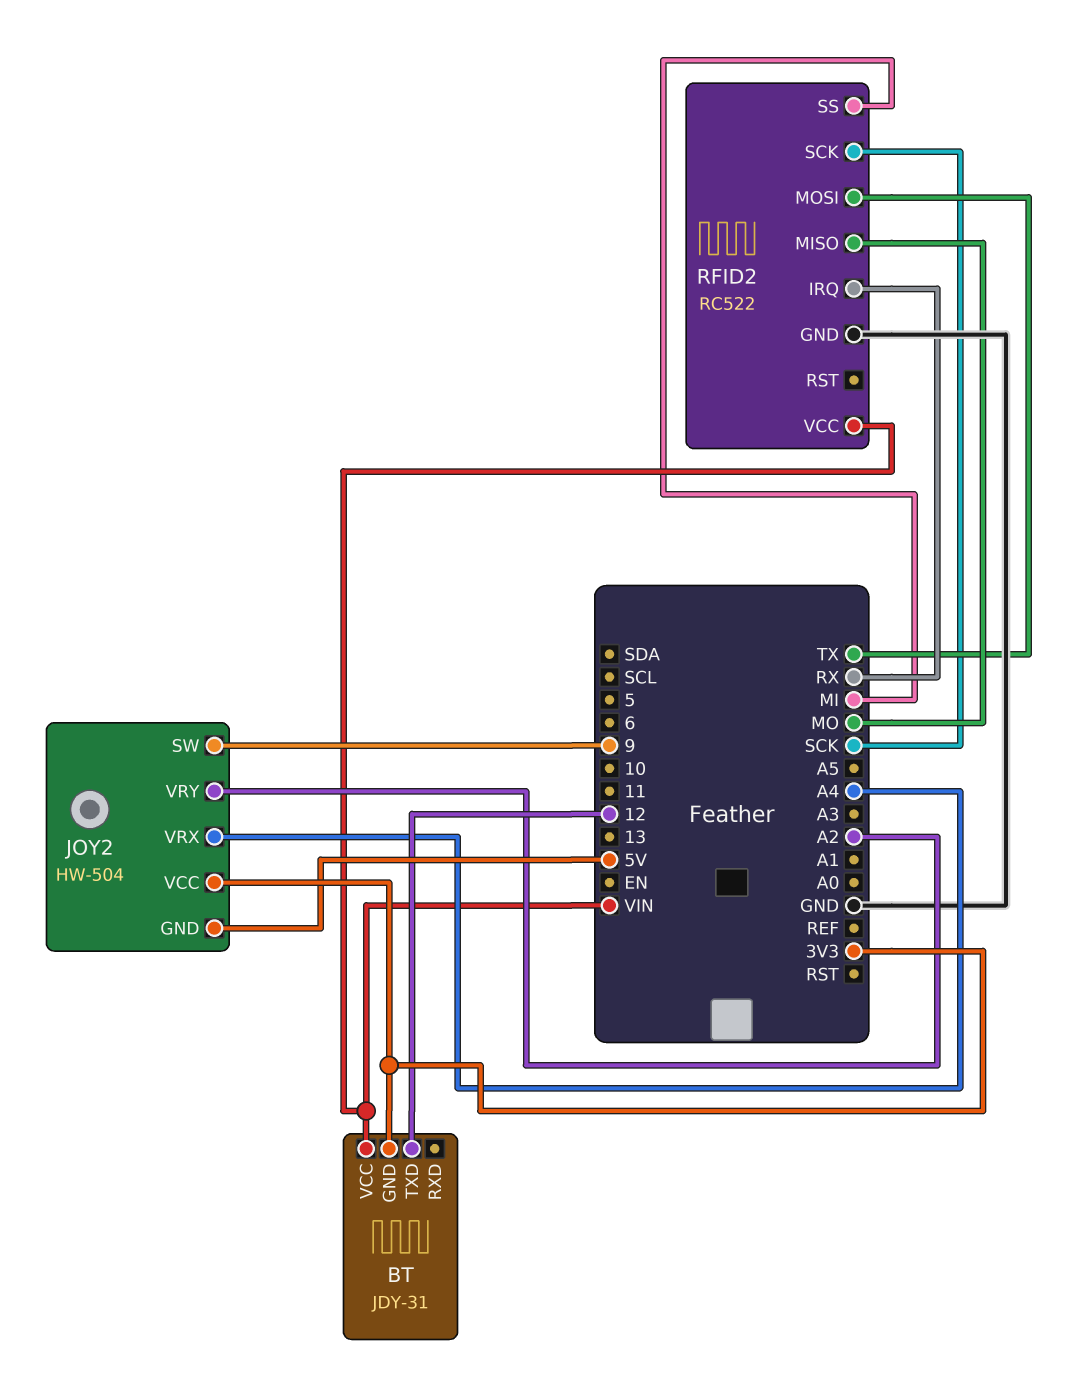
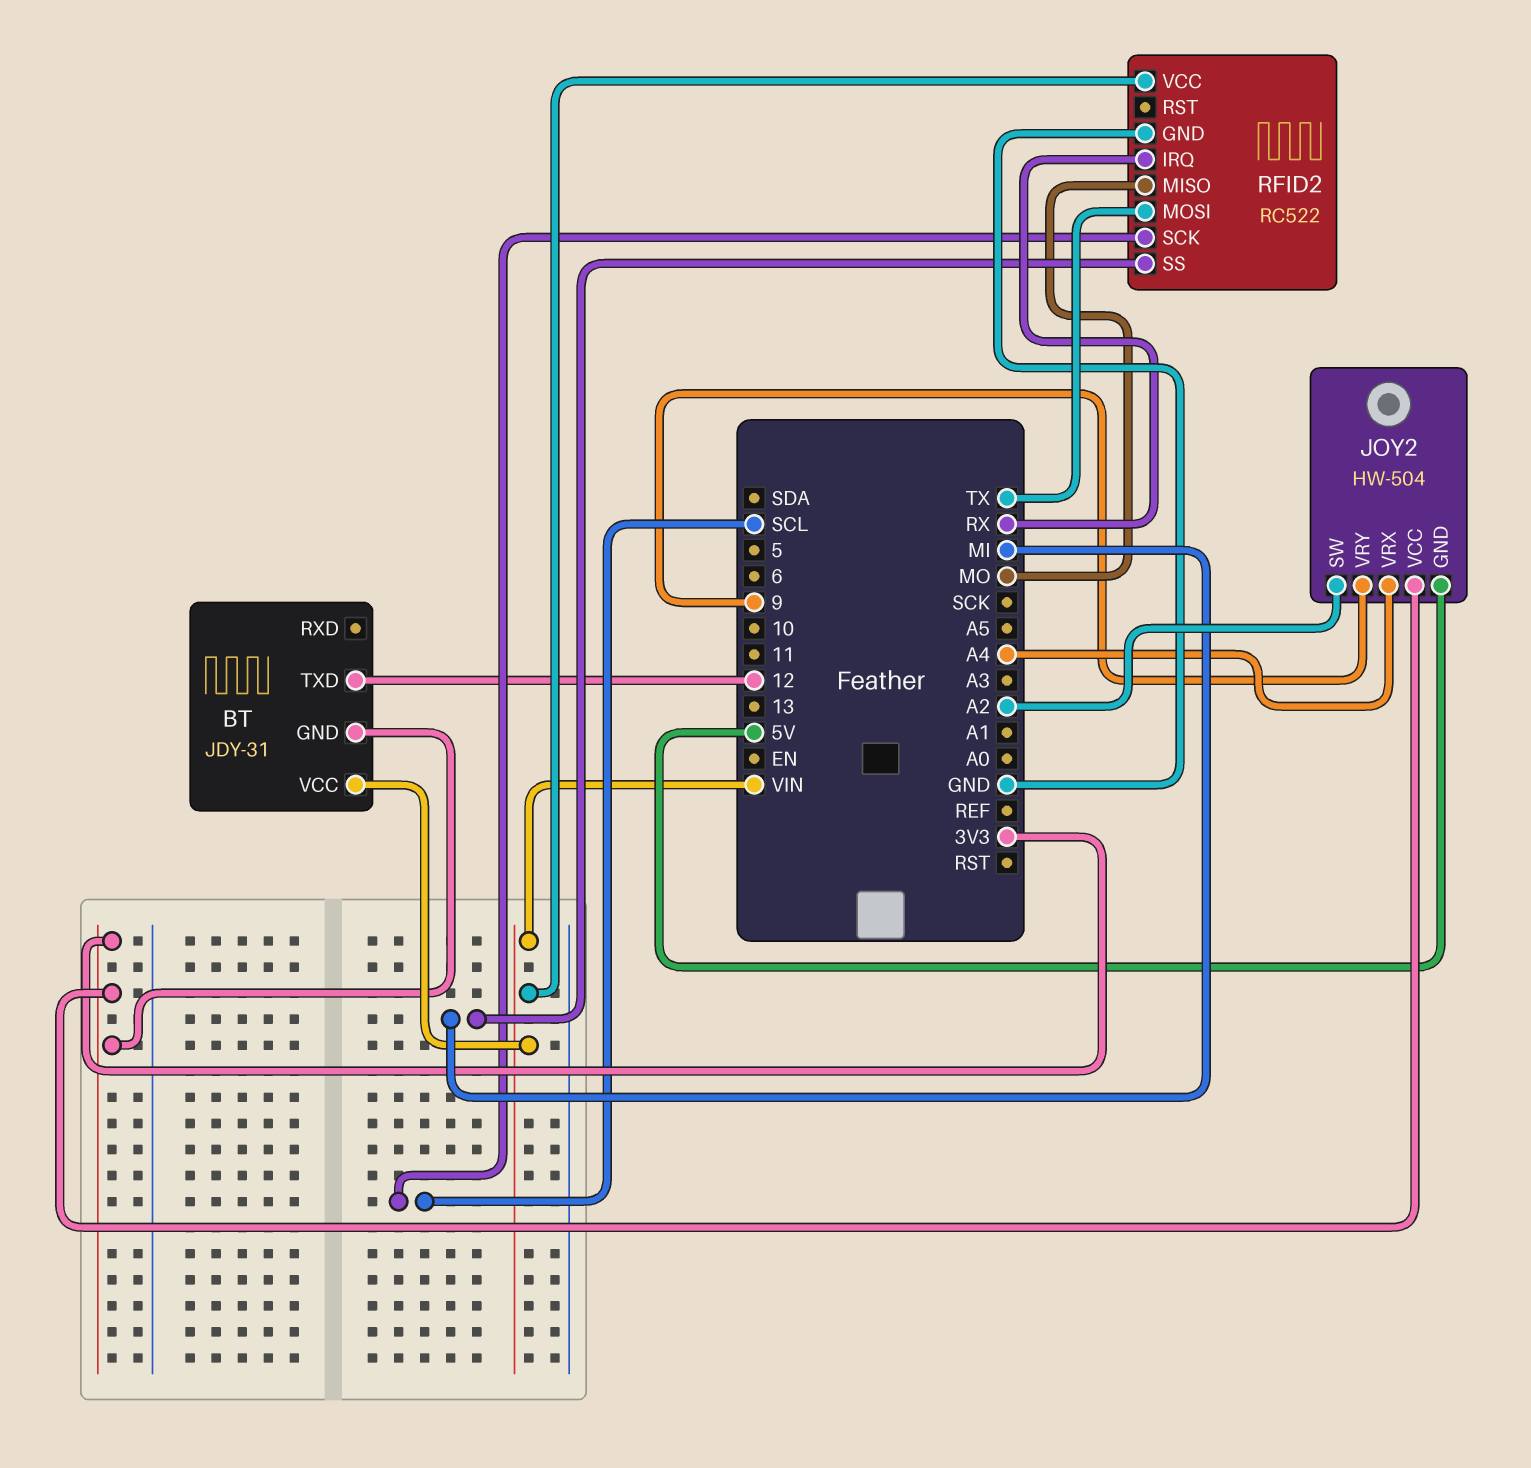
JOY2 pin SW: 9 -> A2
JOY2 pin VRY: A2 -> 9
RFID2 pin SCK: SCK -> SCL

